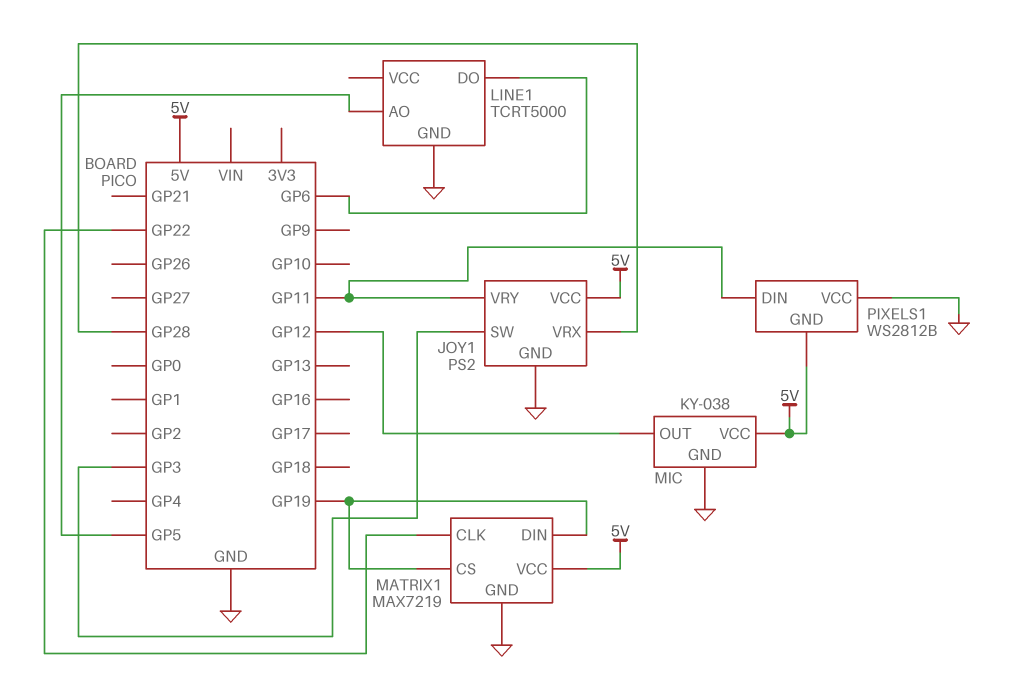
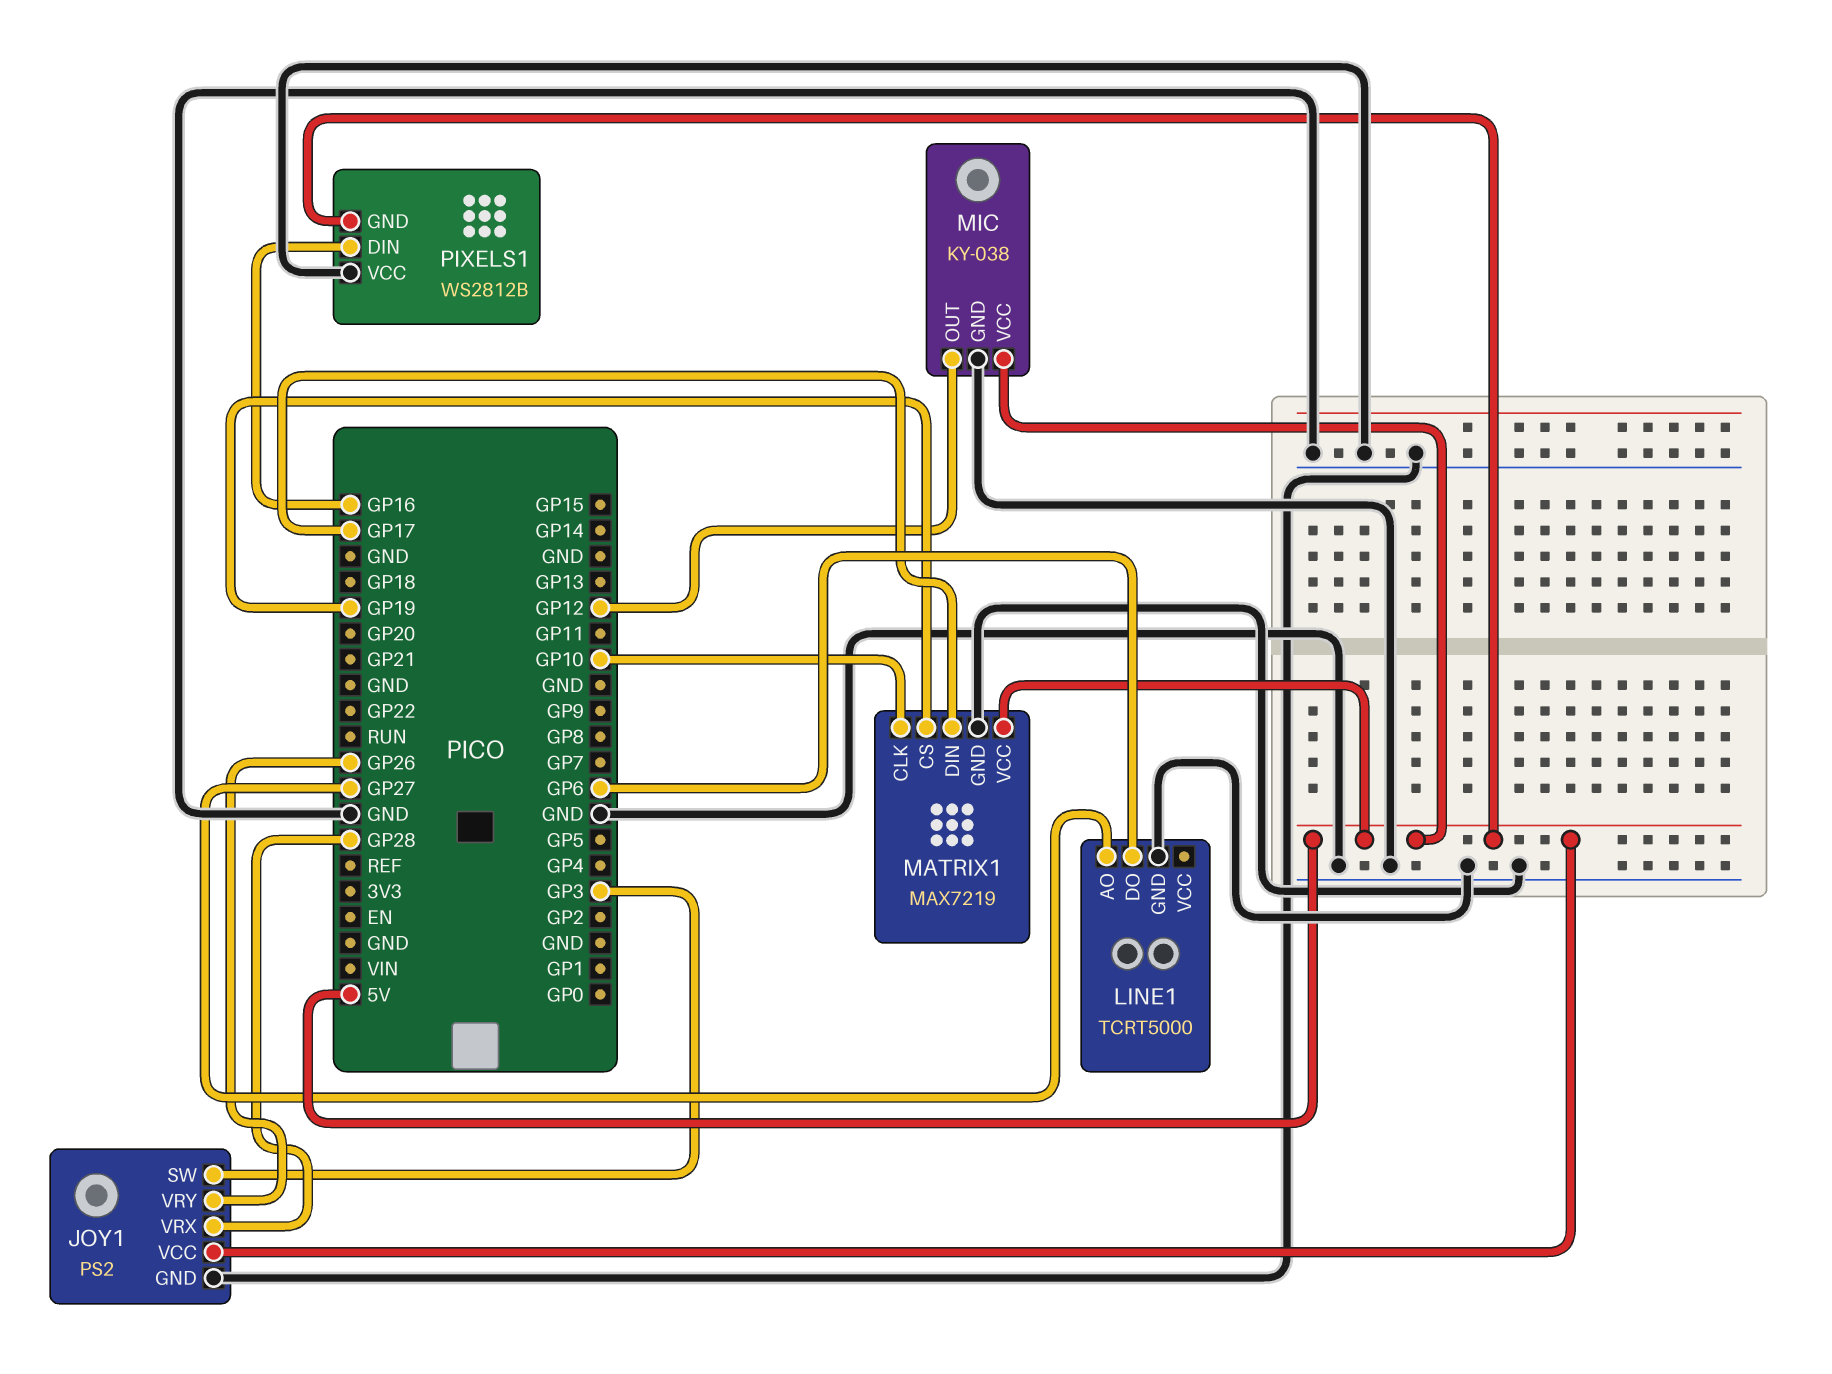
JOY1 pin VRY: GP11 -> GP26
LINE1 pin AO: GP5 -> GP27
MATRIX1 pin CLK: GP22 -> GP10
MATRIX1 pin DIN: GP19 -> GP17
PIXELS1 pin DIN: GP11 -> GP16

